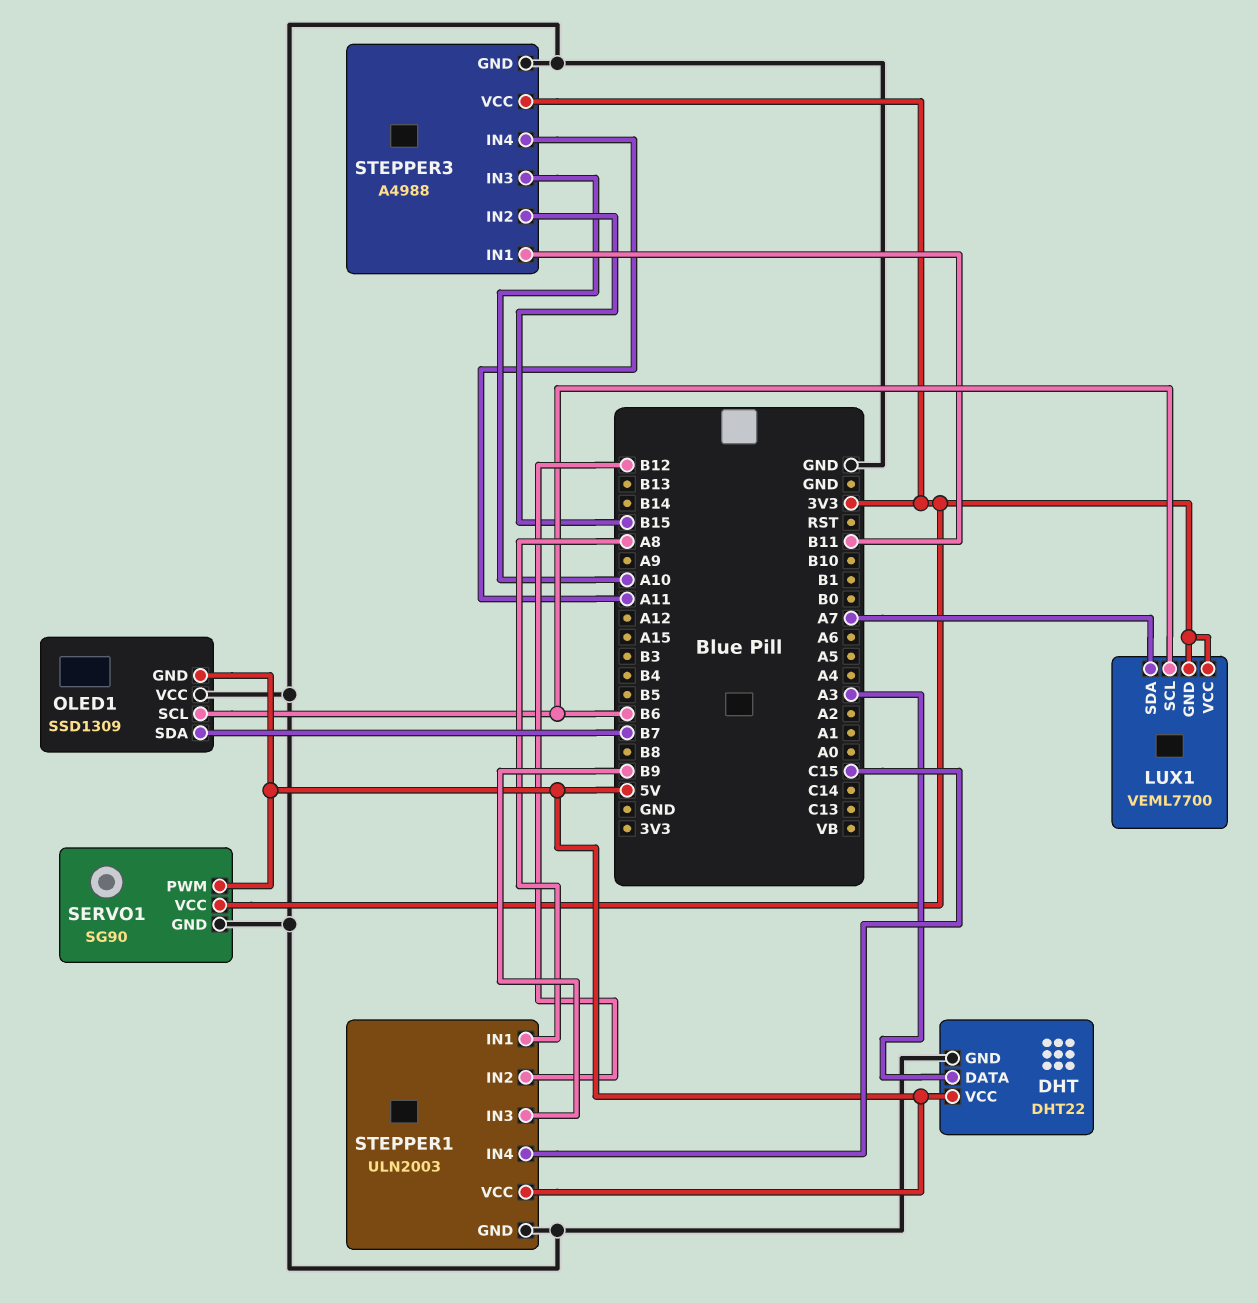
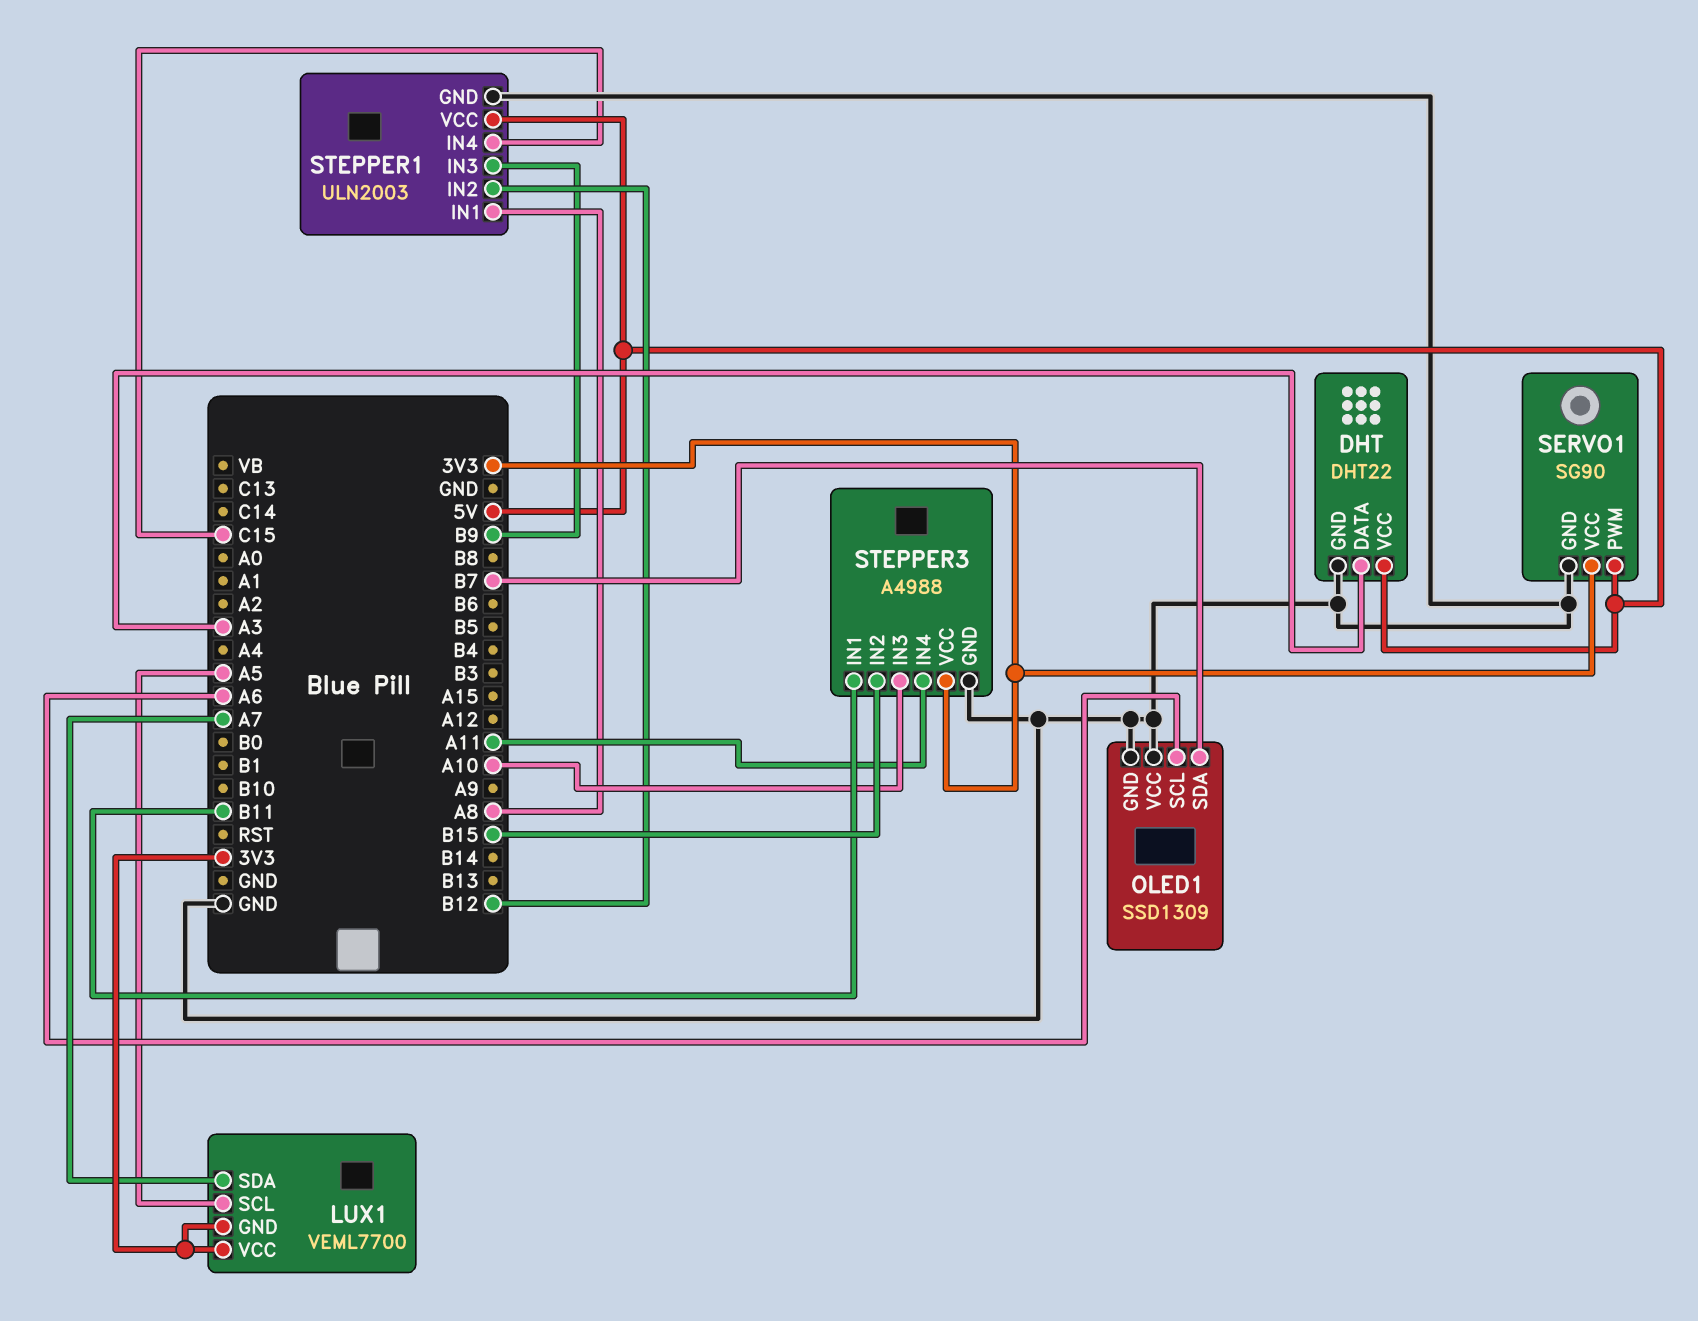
LUX1 pin SCL: B6 -> A5
OLED1 pin GND: 5V -> GND
OLED1 pin SCL: B6 -> A6

